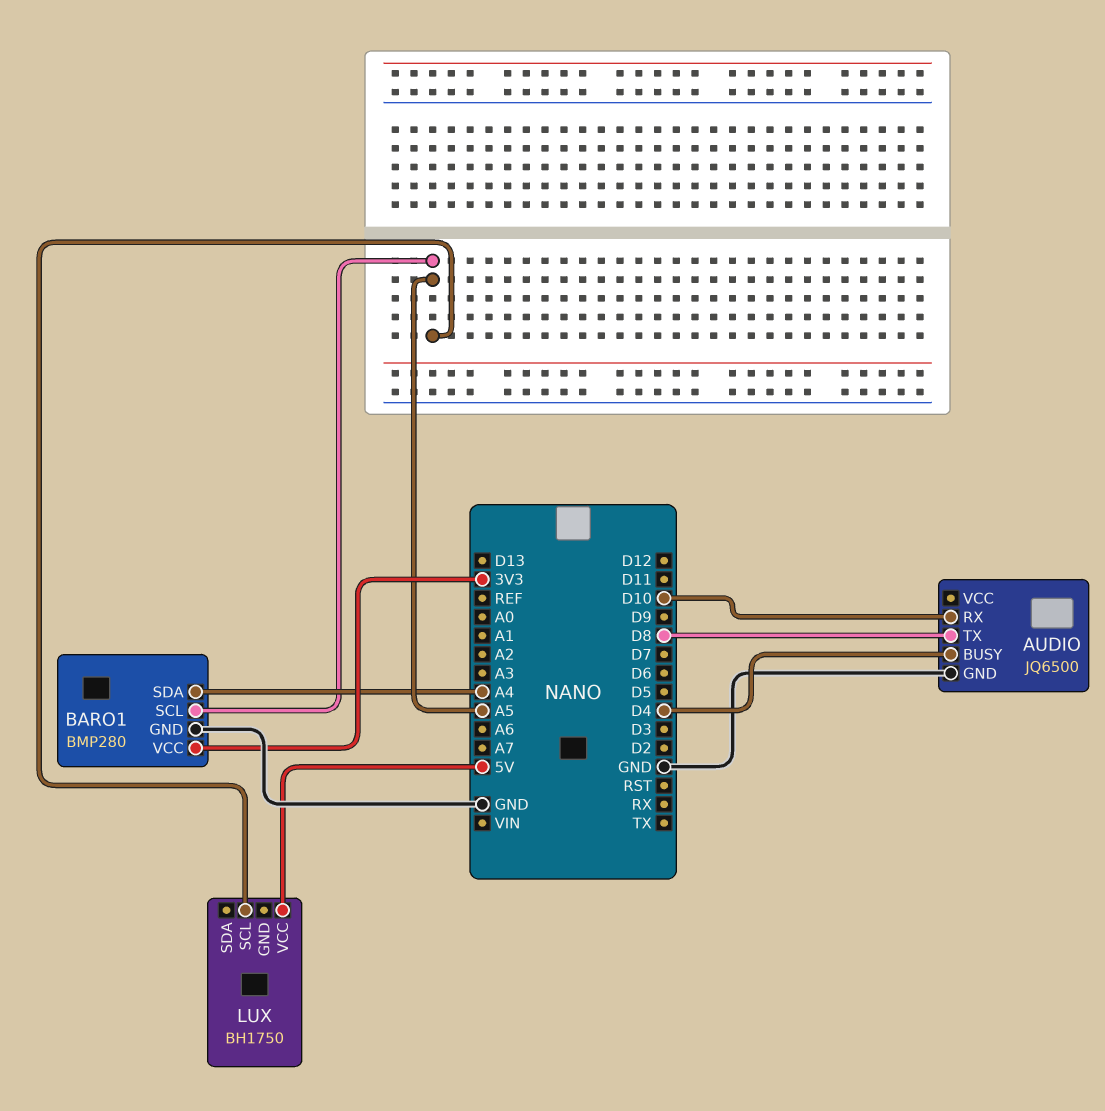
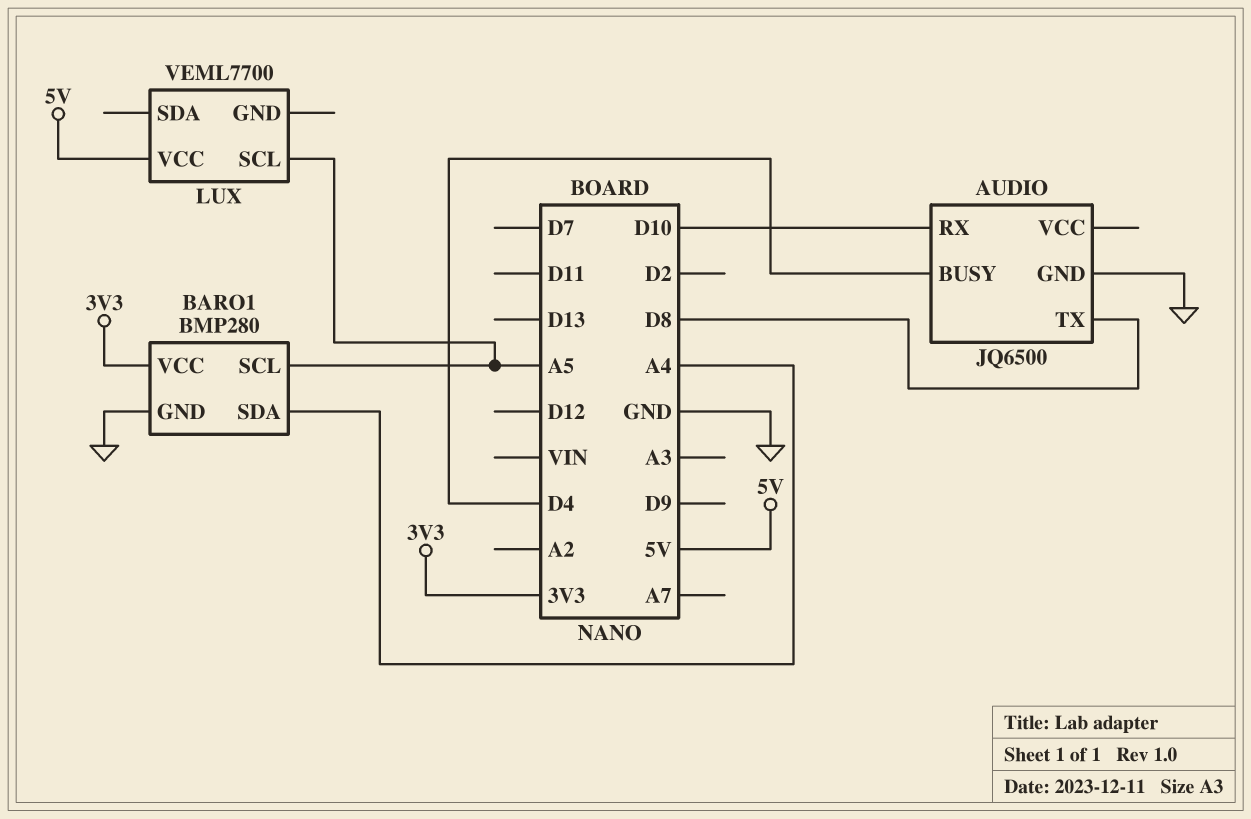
LUX: BH1750 -> VEML7700

